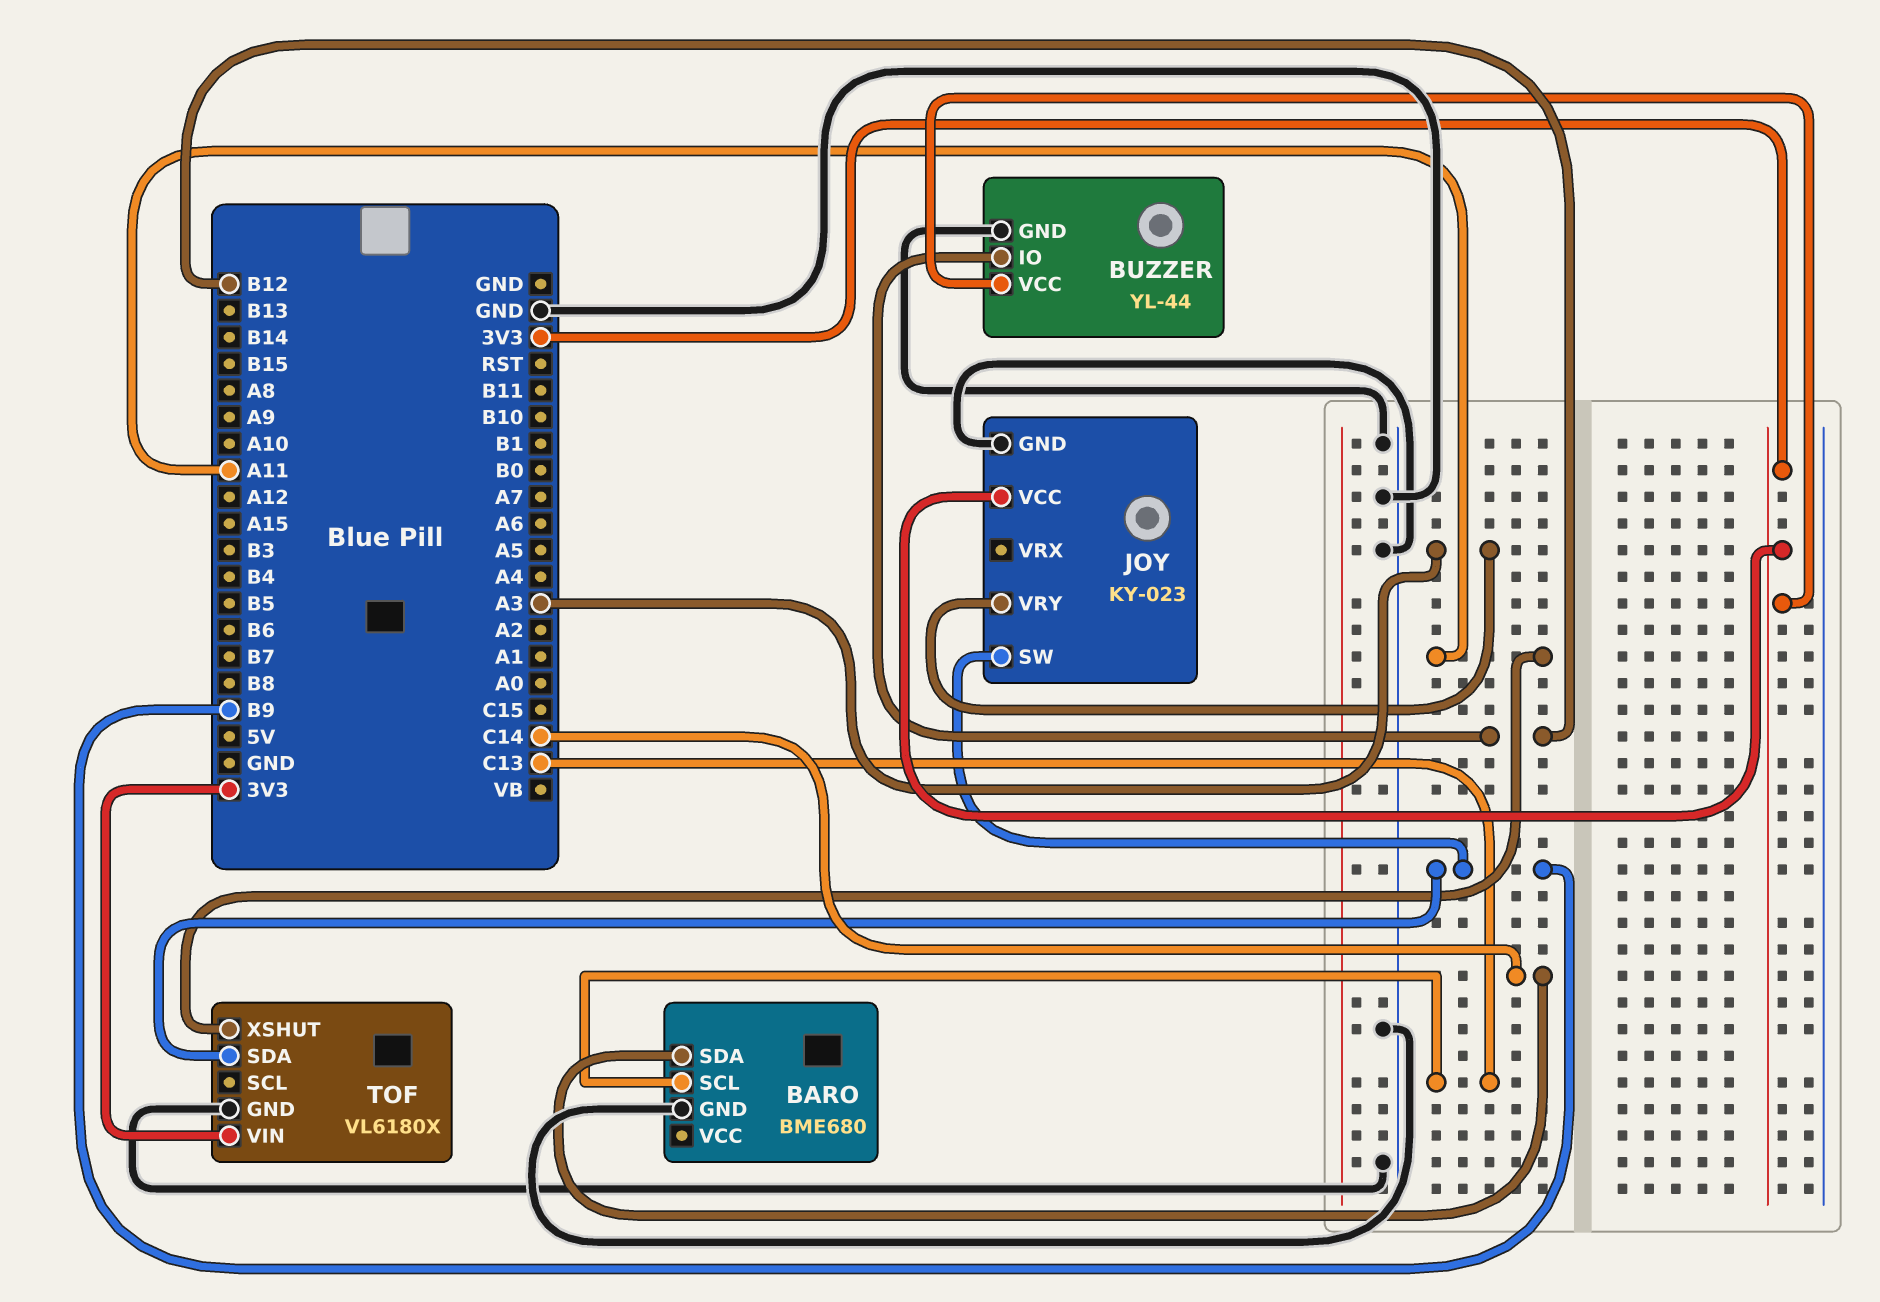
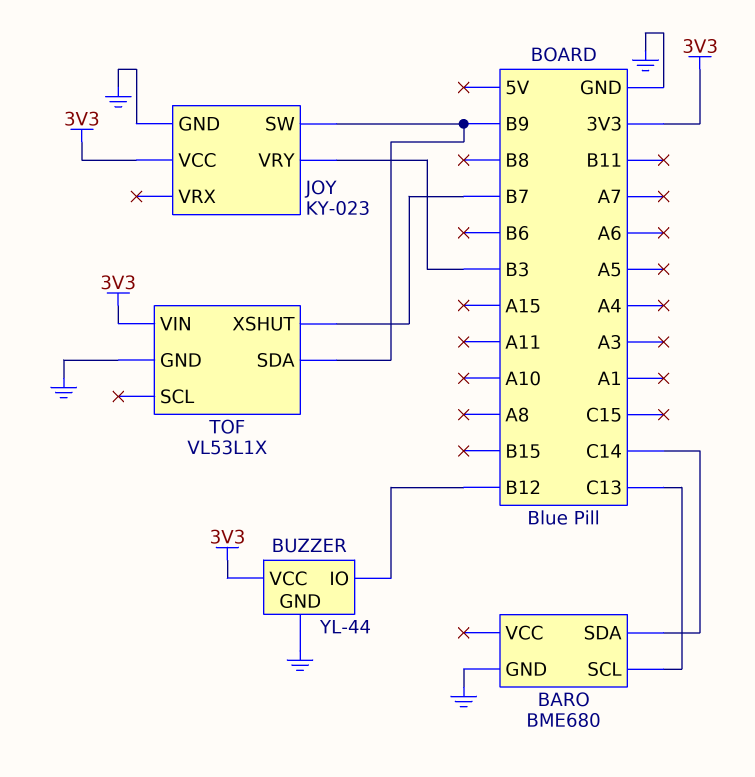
JOY pin VRY: A3 -> B3
TOF: VL6180X -> VL53L1X
TOF pin XSHUT: A11 -> B7

